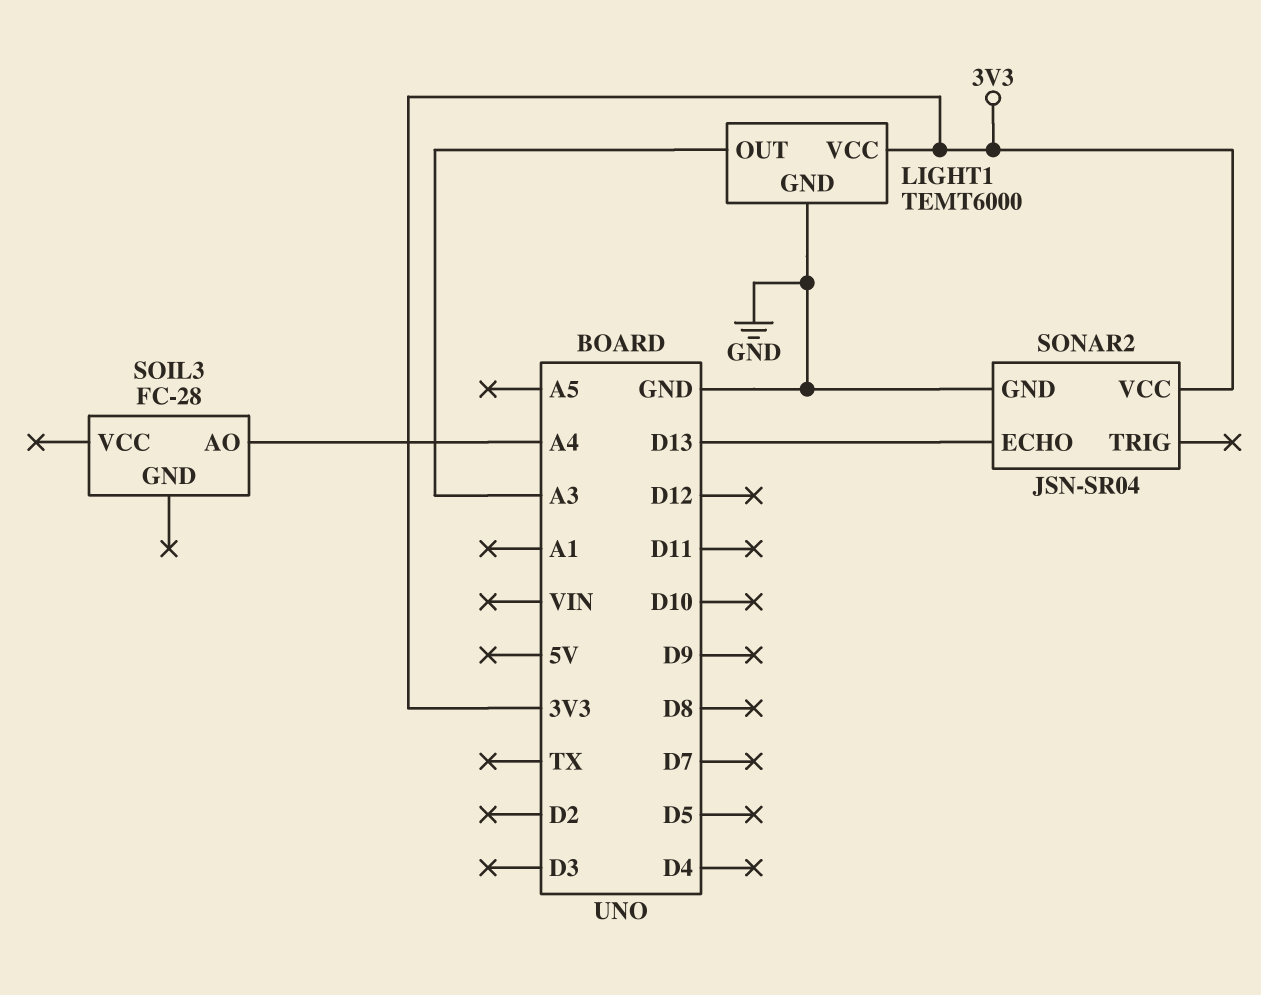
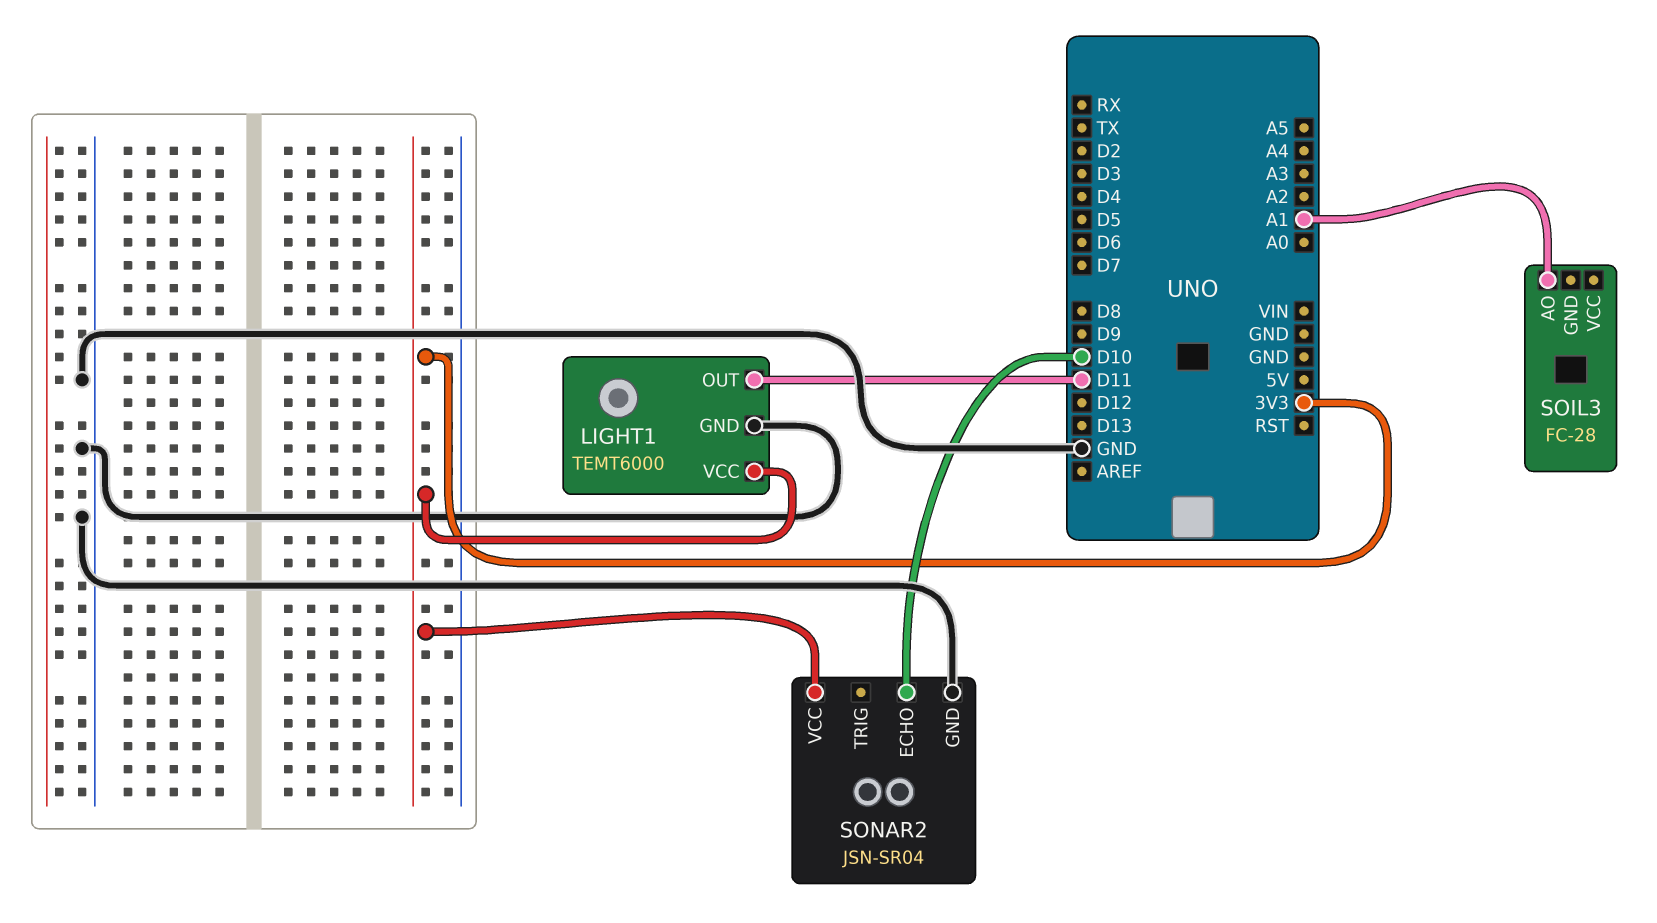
LIGHT1 pin OUT: A3 -> D11
SOIL3 pin AO: A4 -> A1
SONAR2 pin ECHO: D13 -> D10

